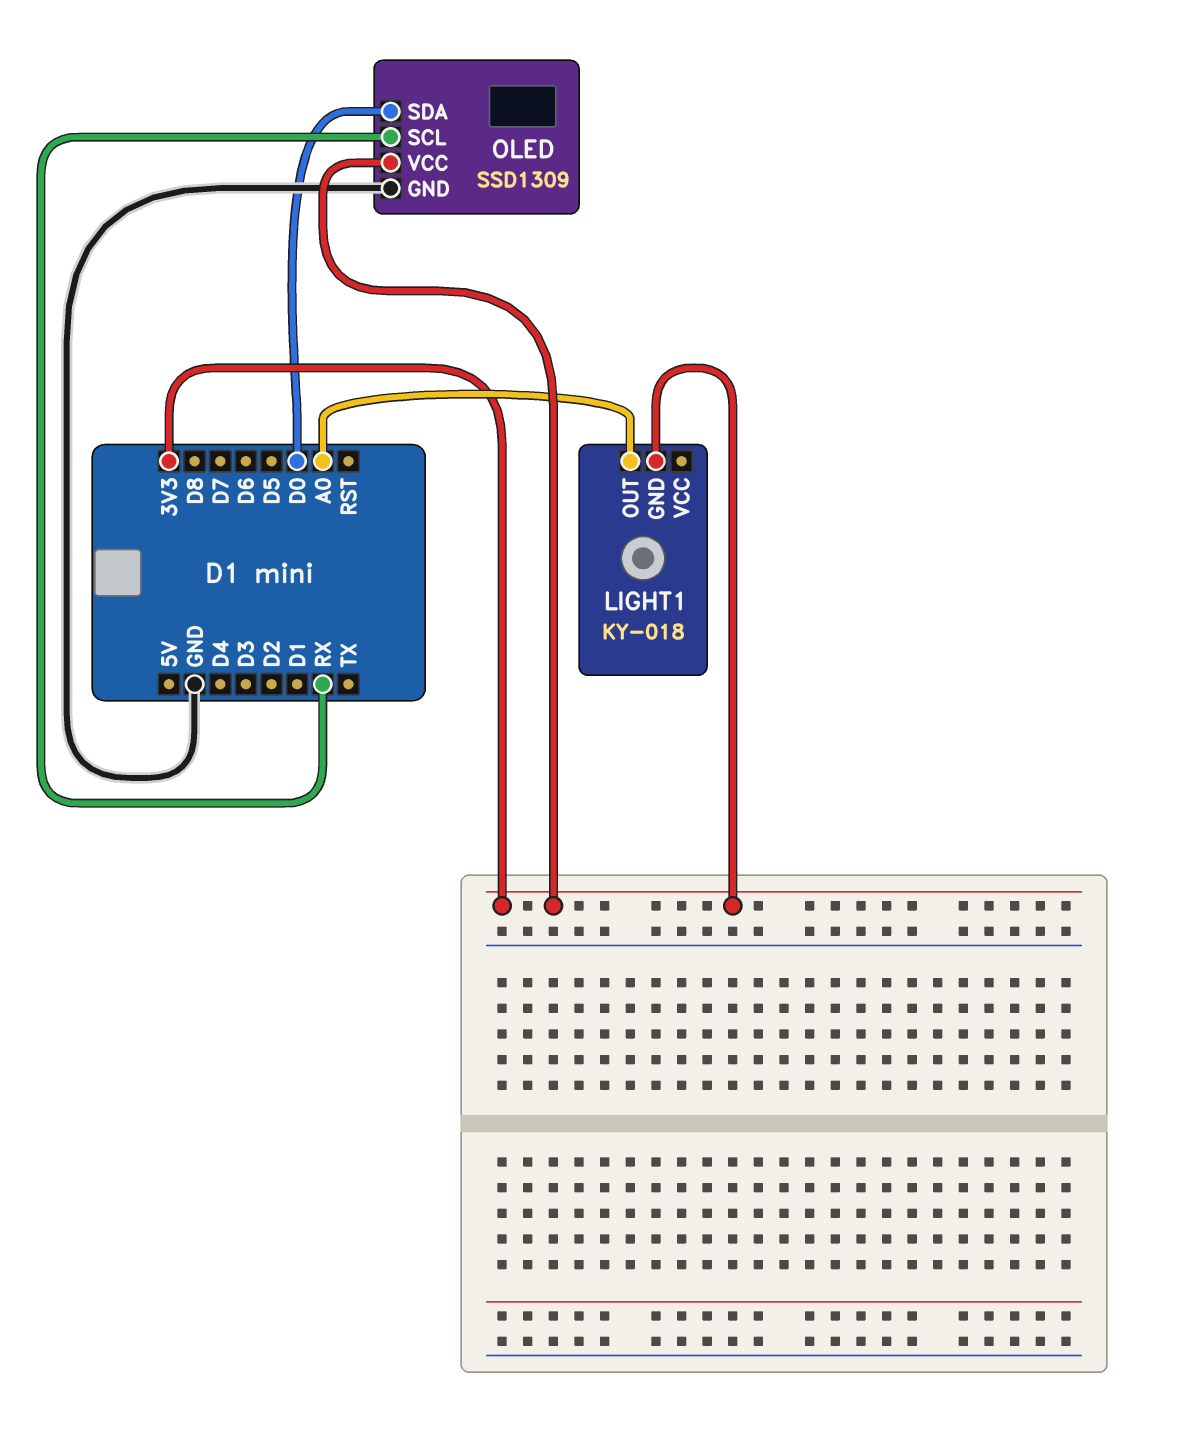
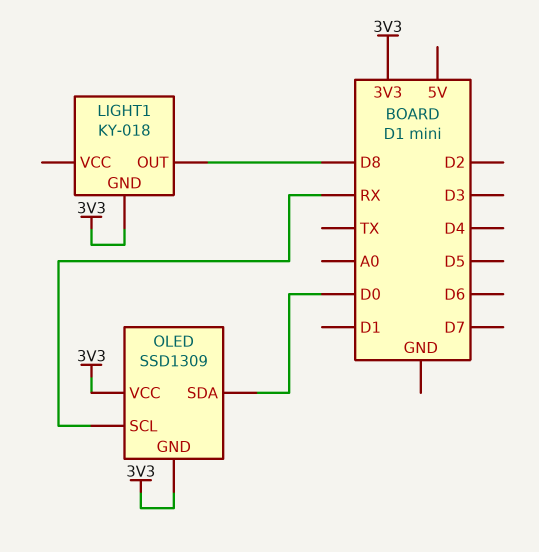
LIGHT1 pin OUT: A0 -> D8
OLED pin GND: GND -> 3V3

